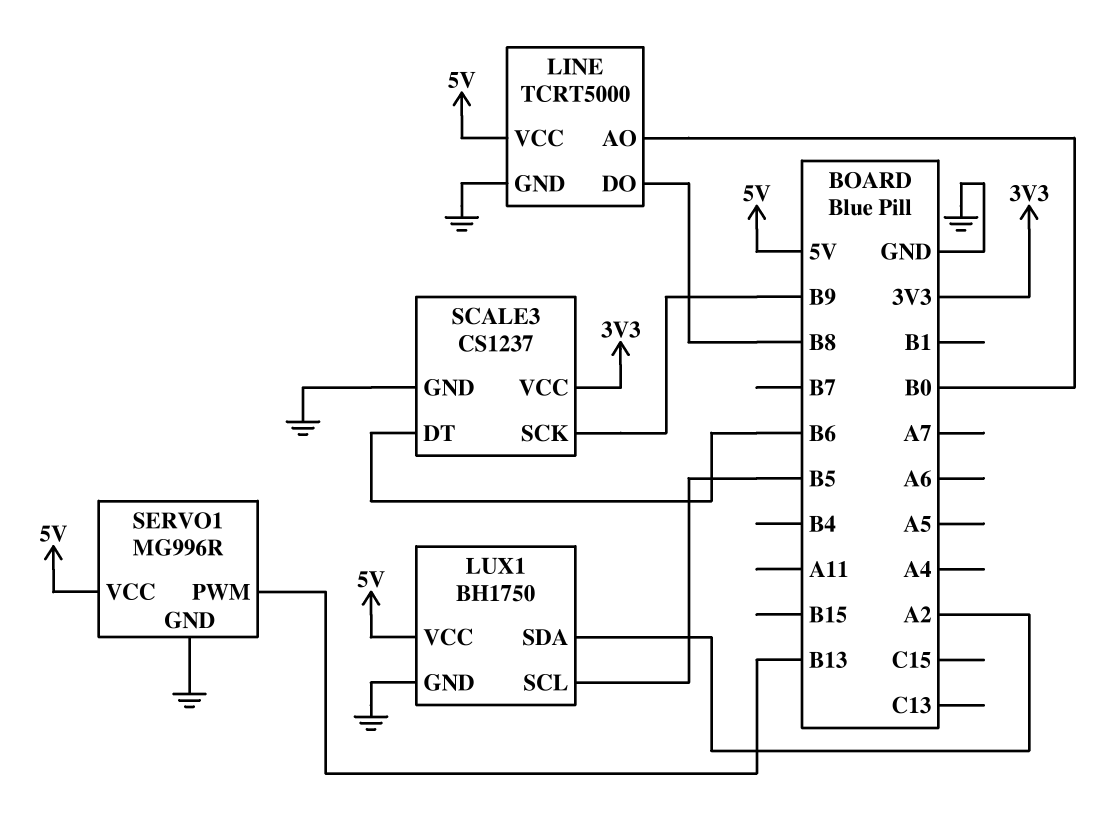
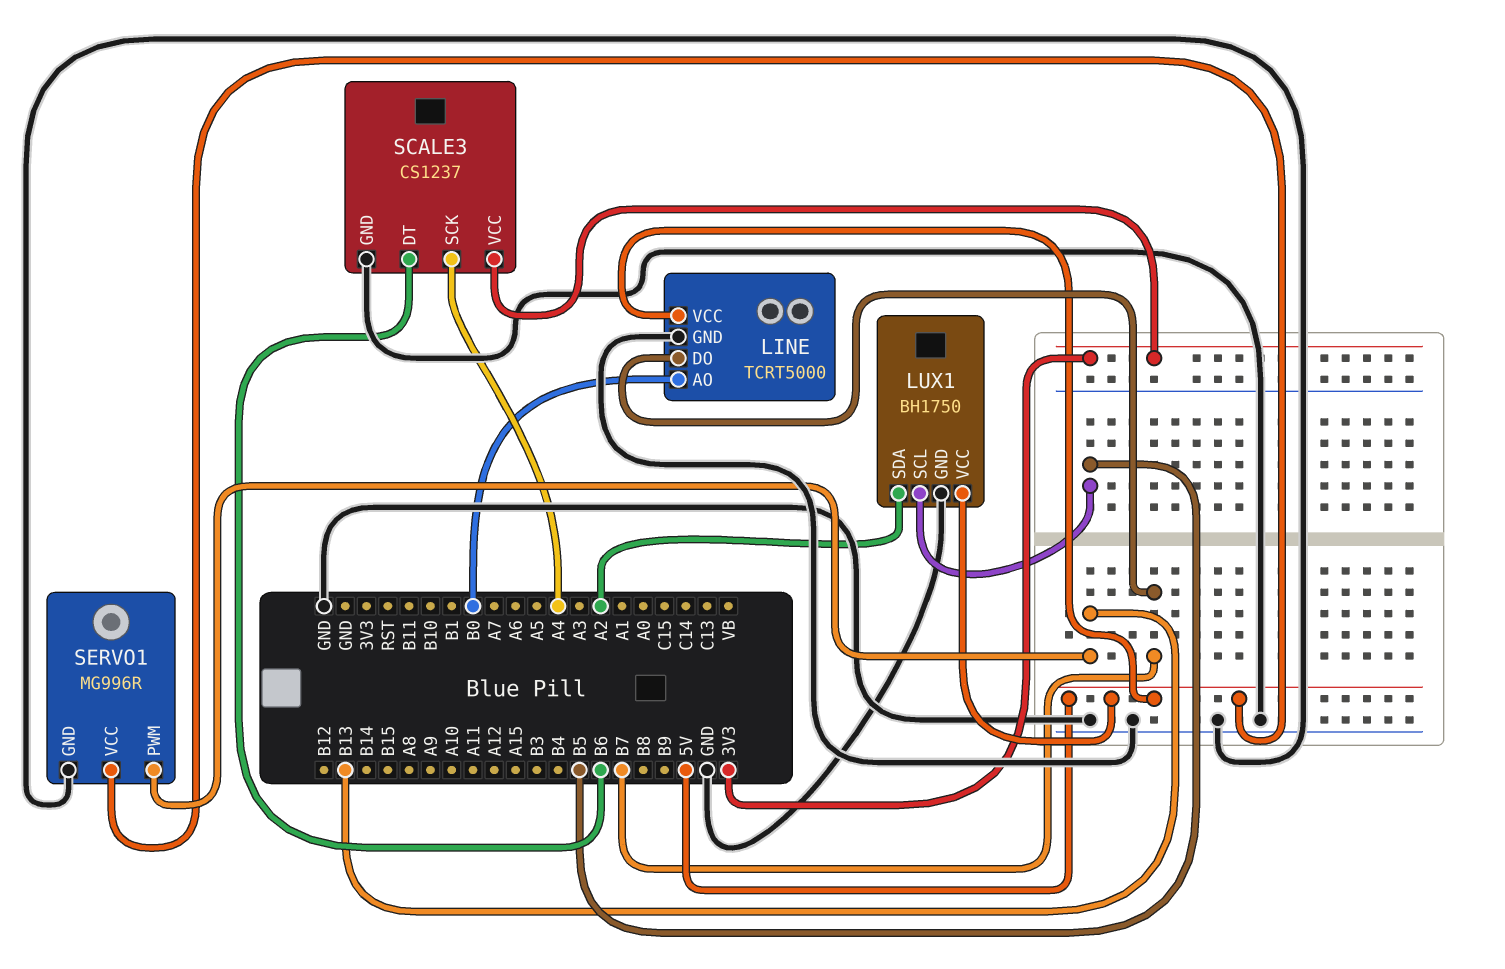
LINE pin DO: B8 -> B7
SCALE3 pin SCK: B9 -> A4

